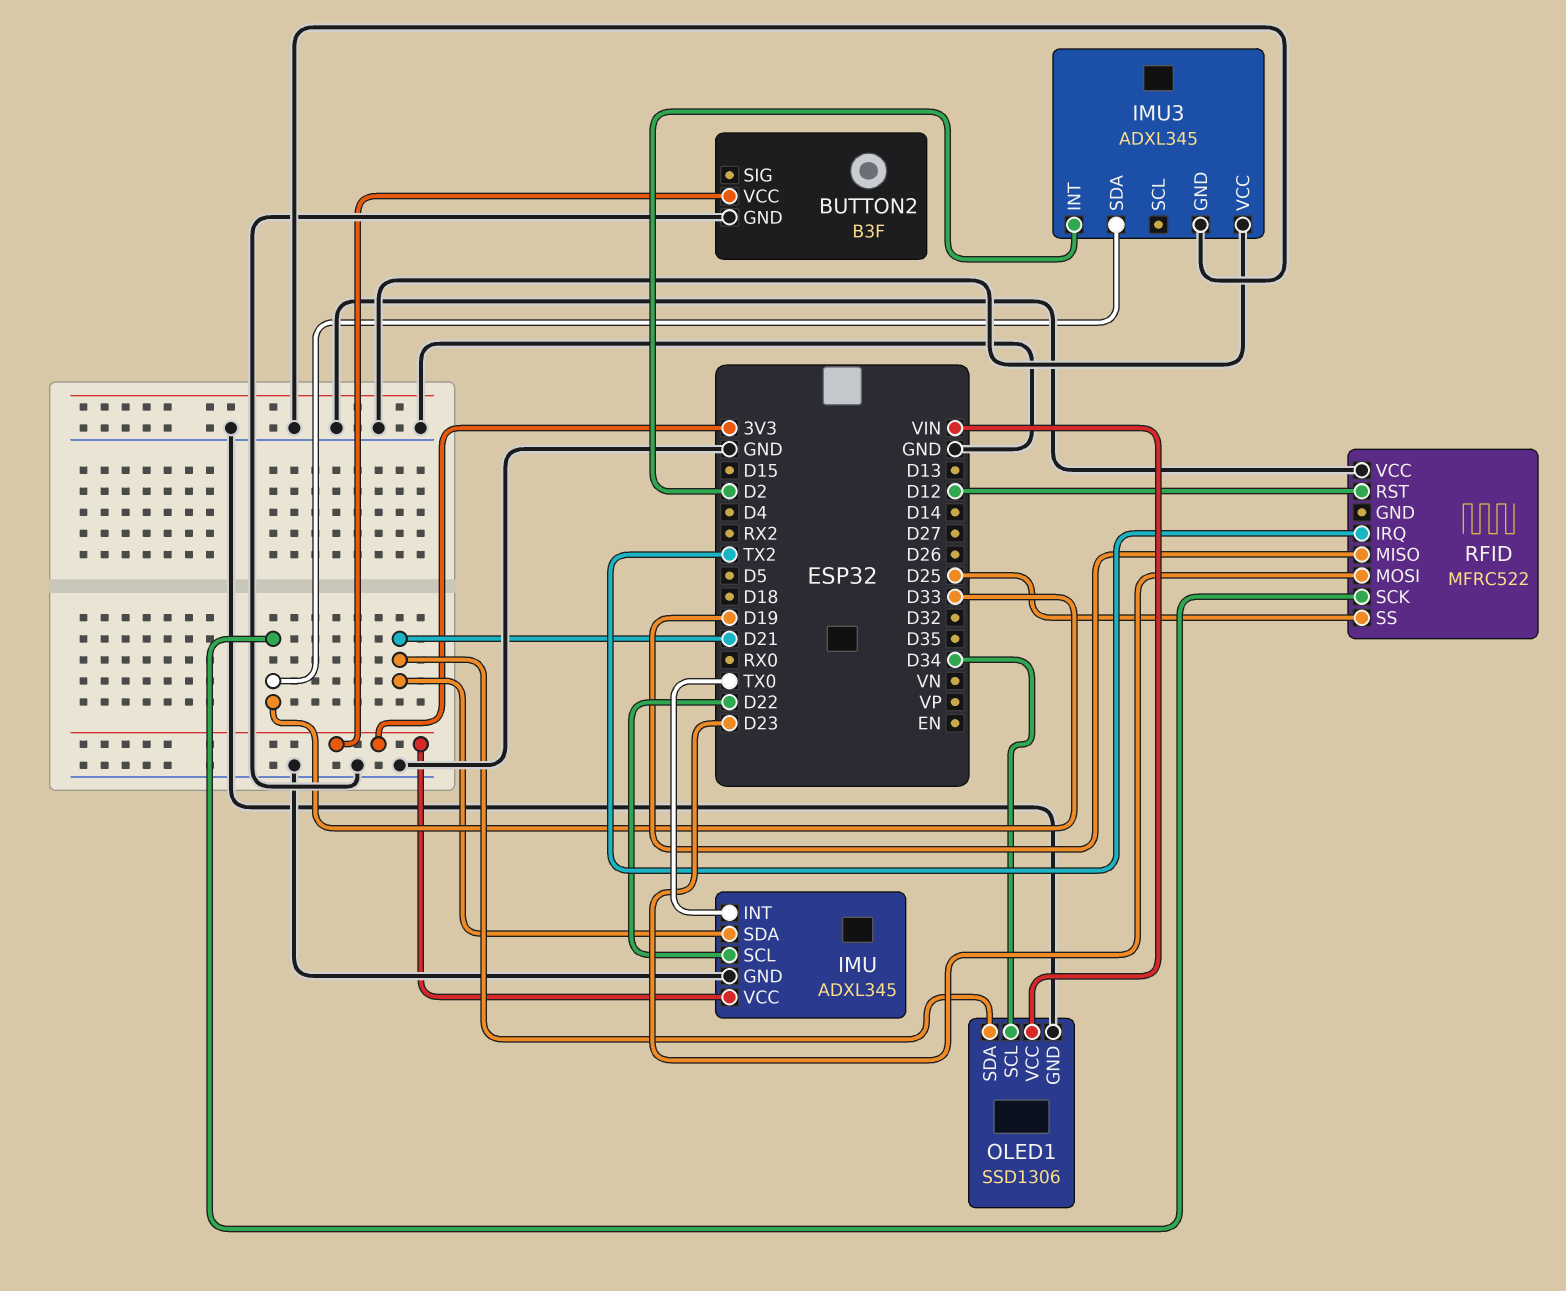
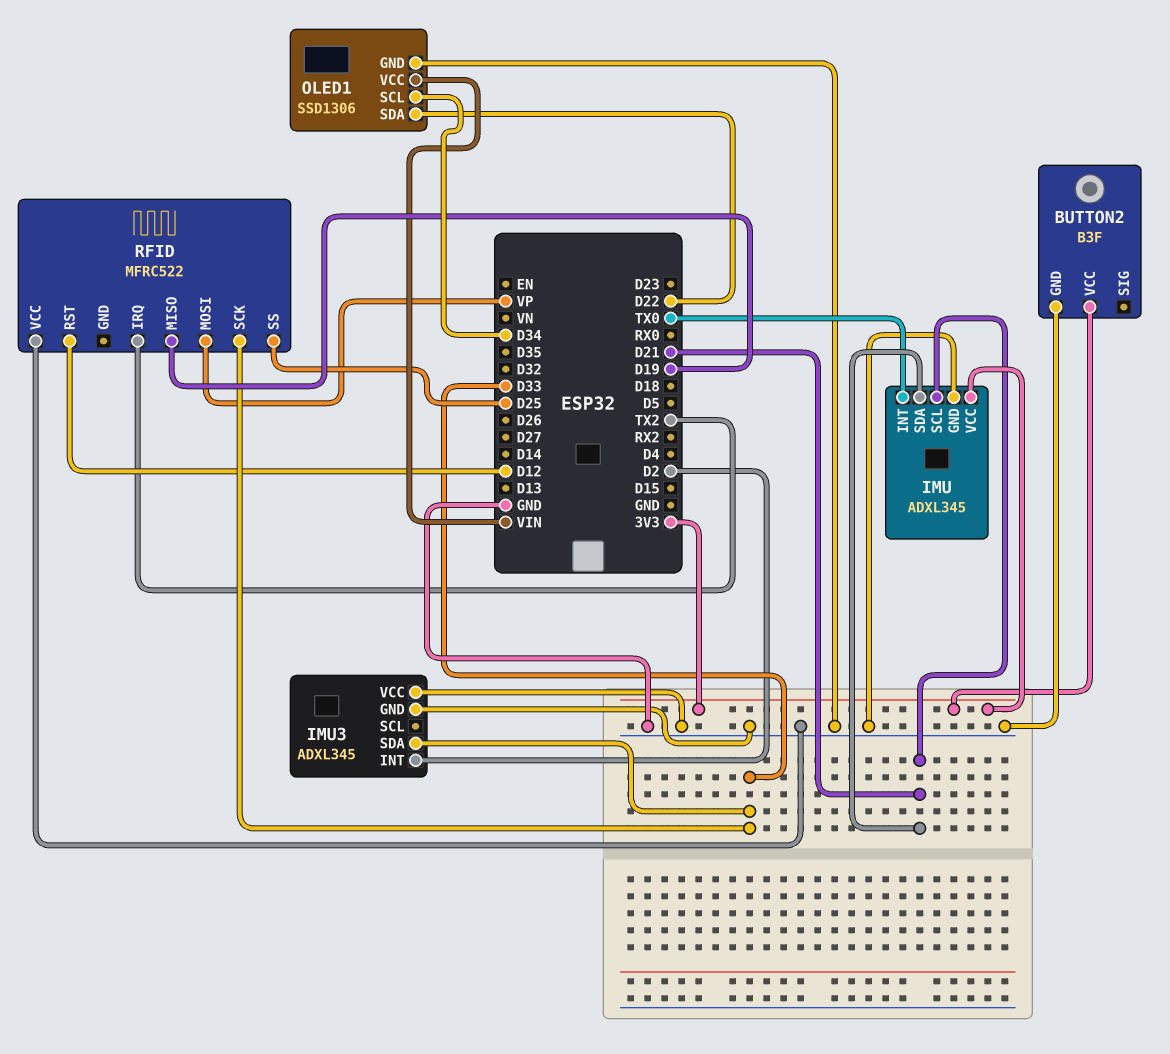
IMU pin SCL: D22 -> D21
OLED1 pin SDA: D21 -> D22
RFID pin MOSI: D23 -> VP

